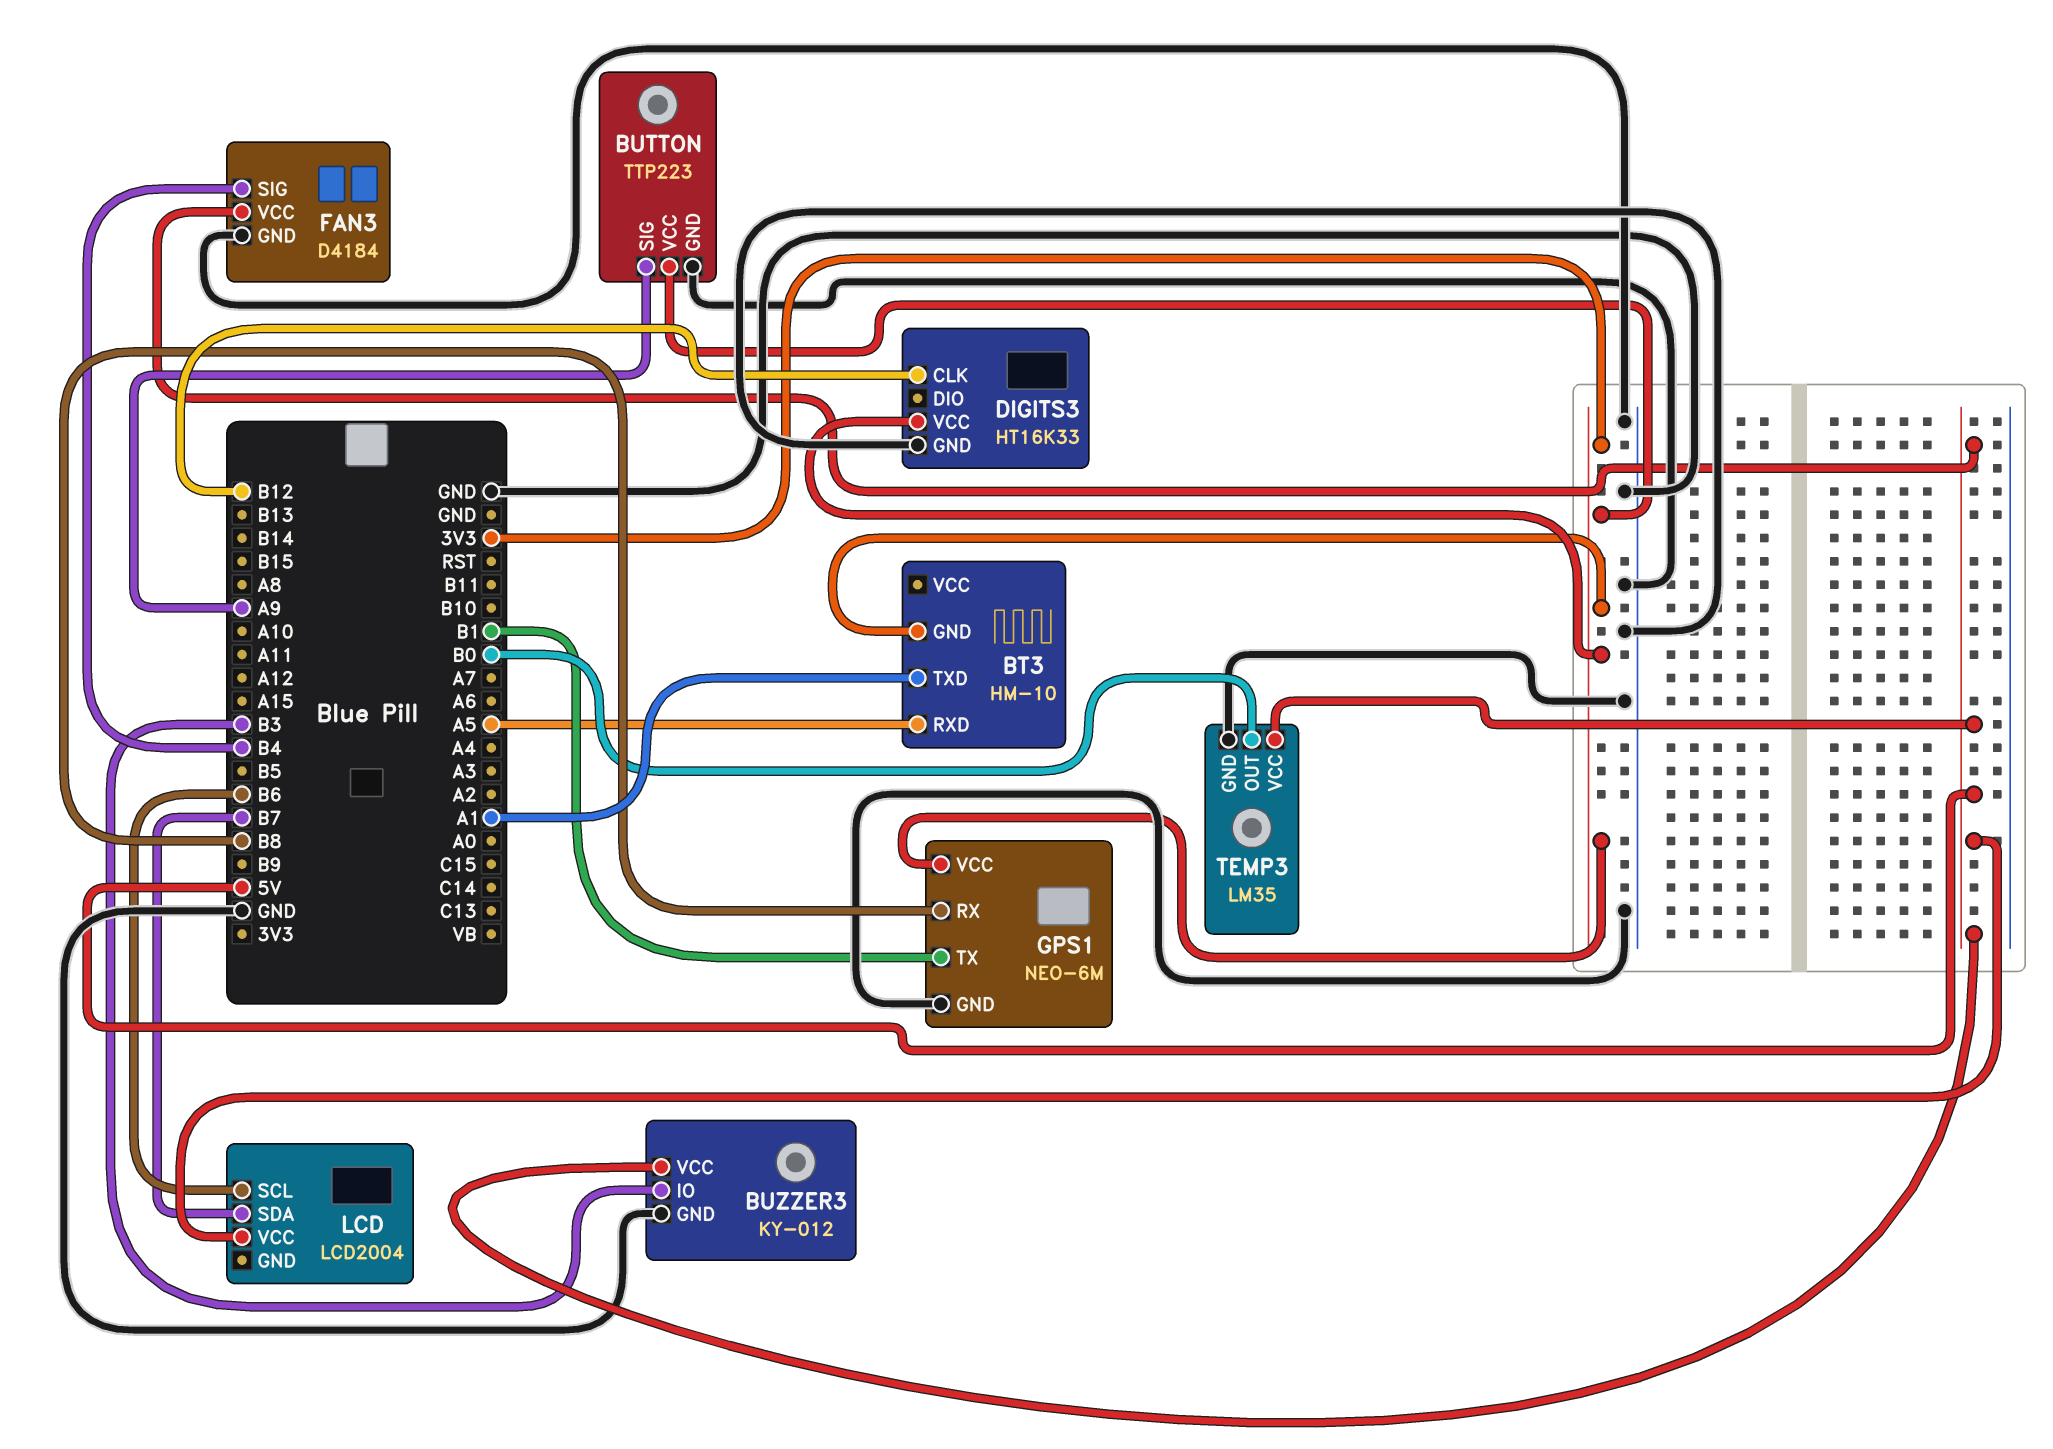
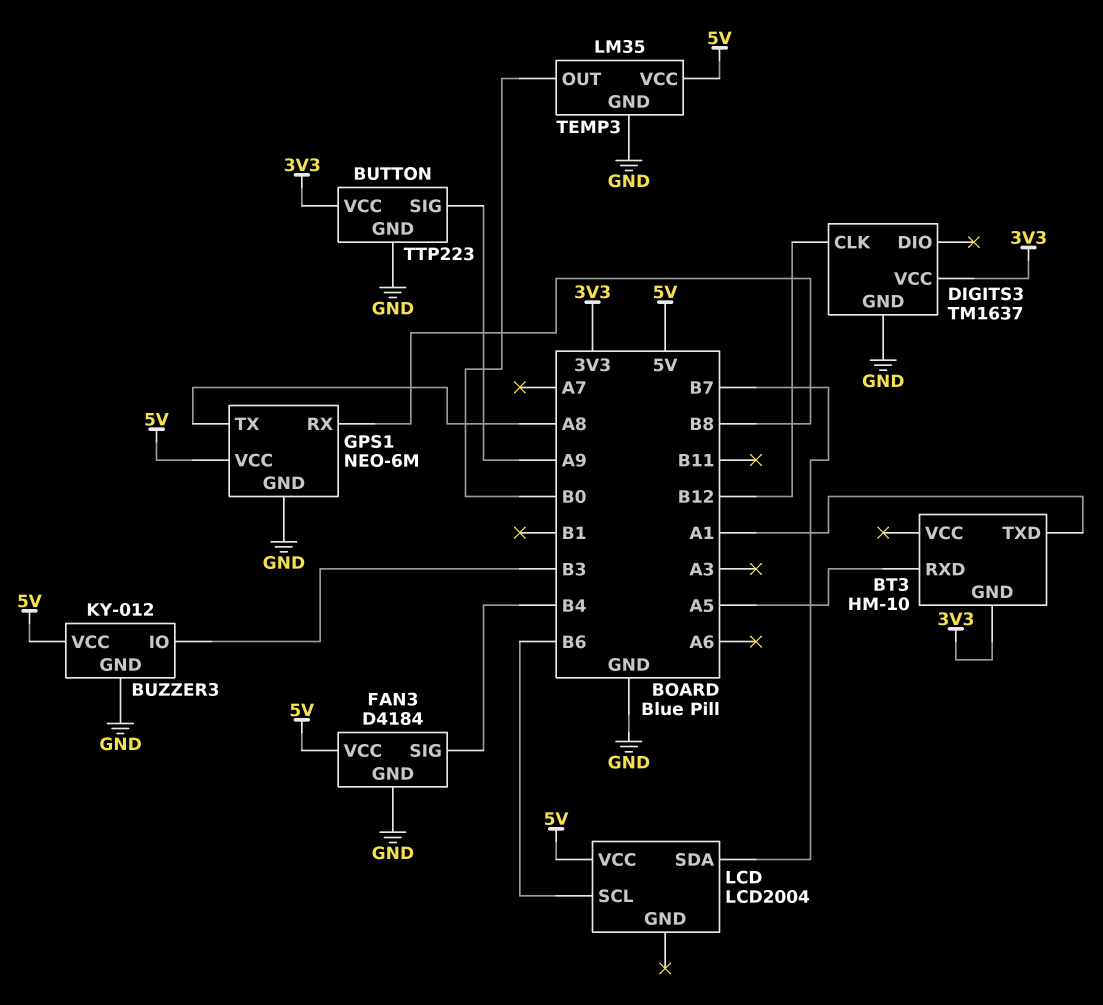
DIGITS3: HT16K33 -> TM1637
GPS1 pin TX: B1 -> A8
GPS1 pin VCC: 3V3 -> 5V

